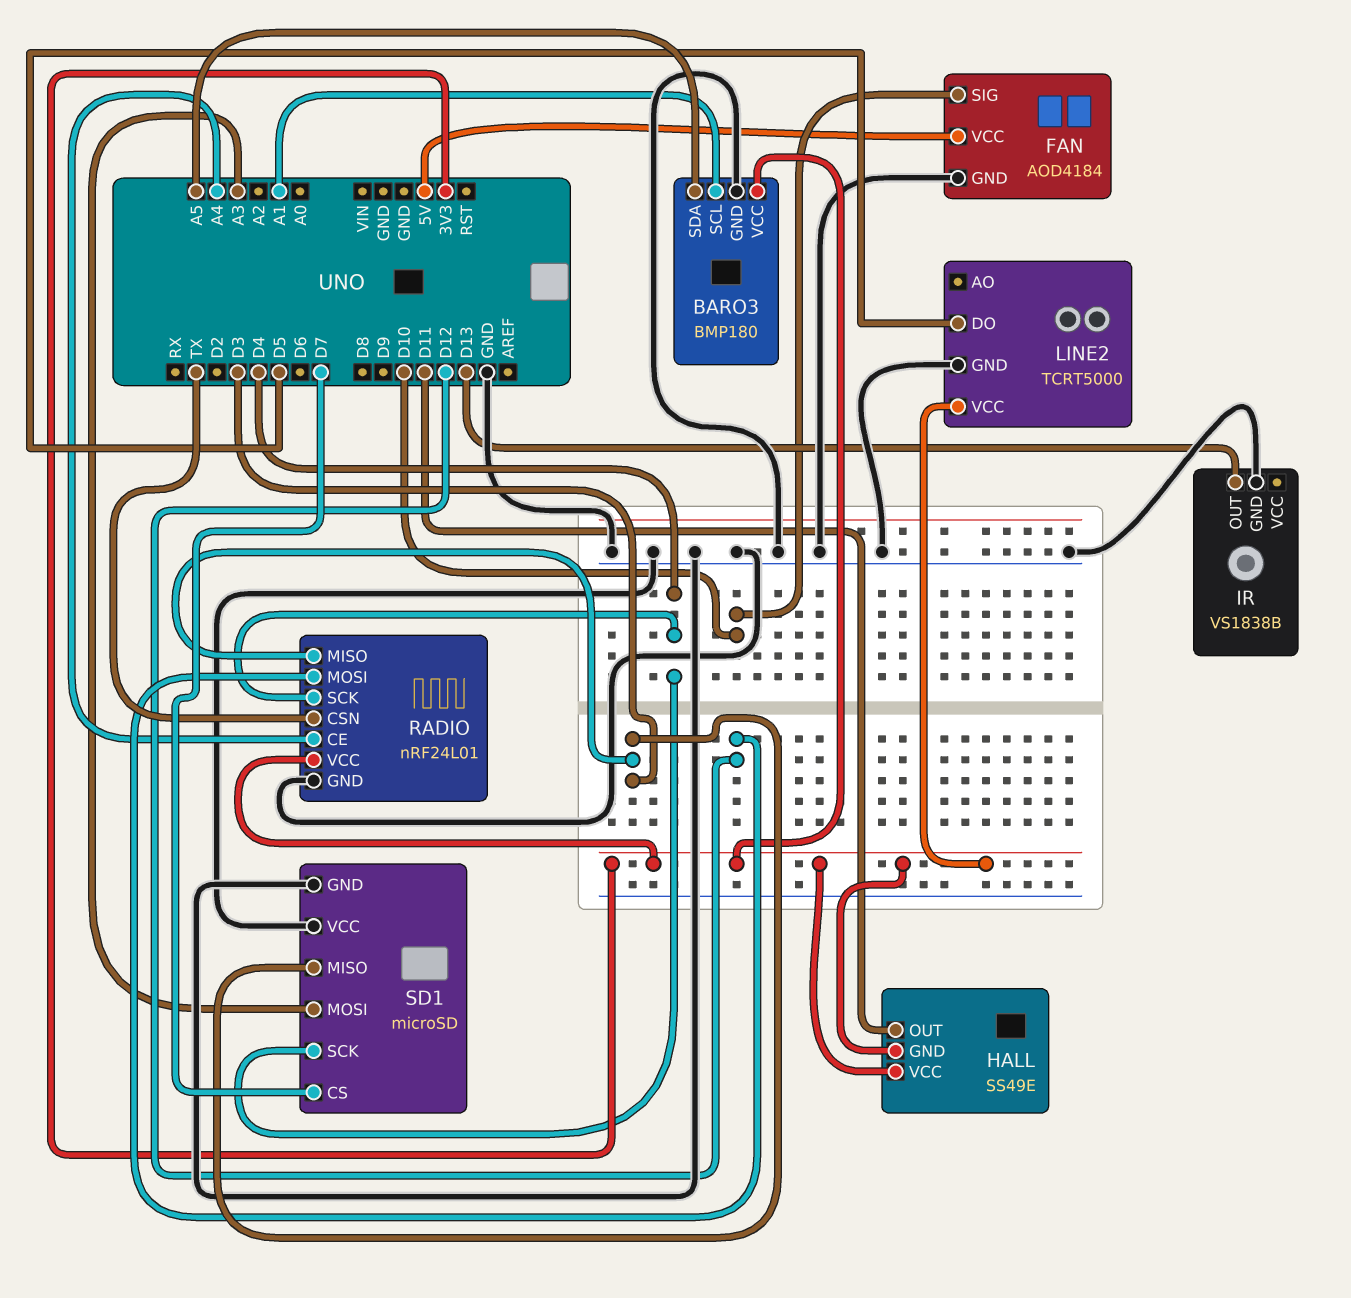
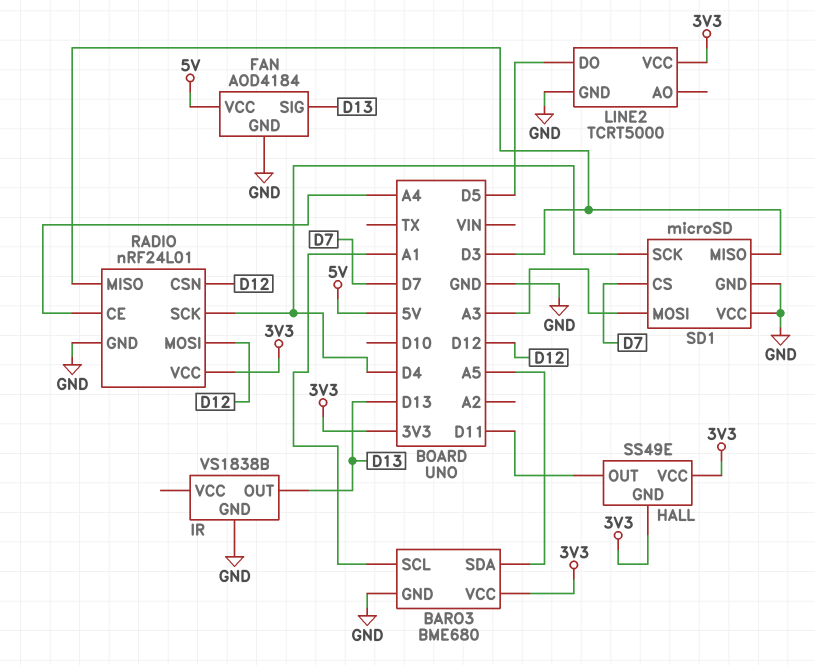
BARO3: BMP180 -> BME680
FAN pin SIG: D10 -> D13
RADIO pin CSN: TX -> D12

